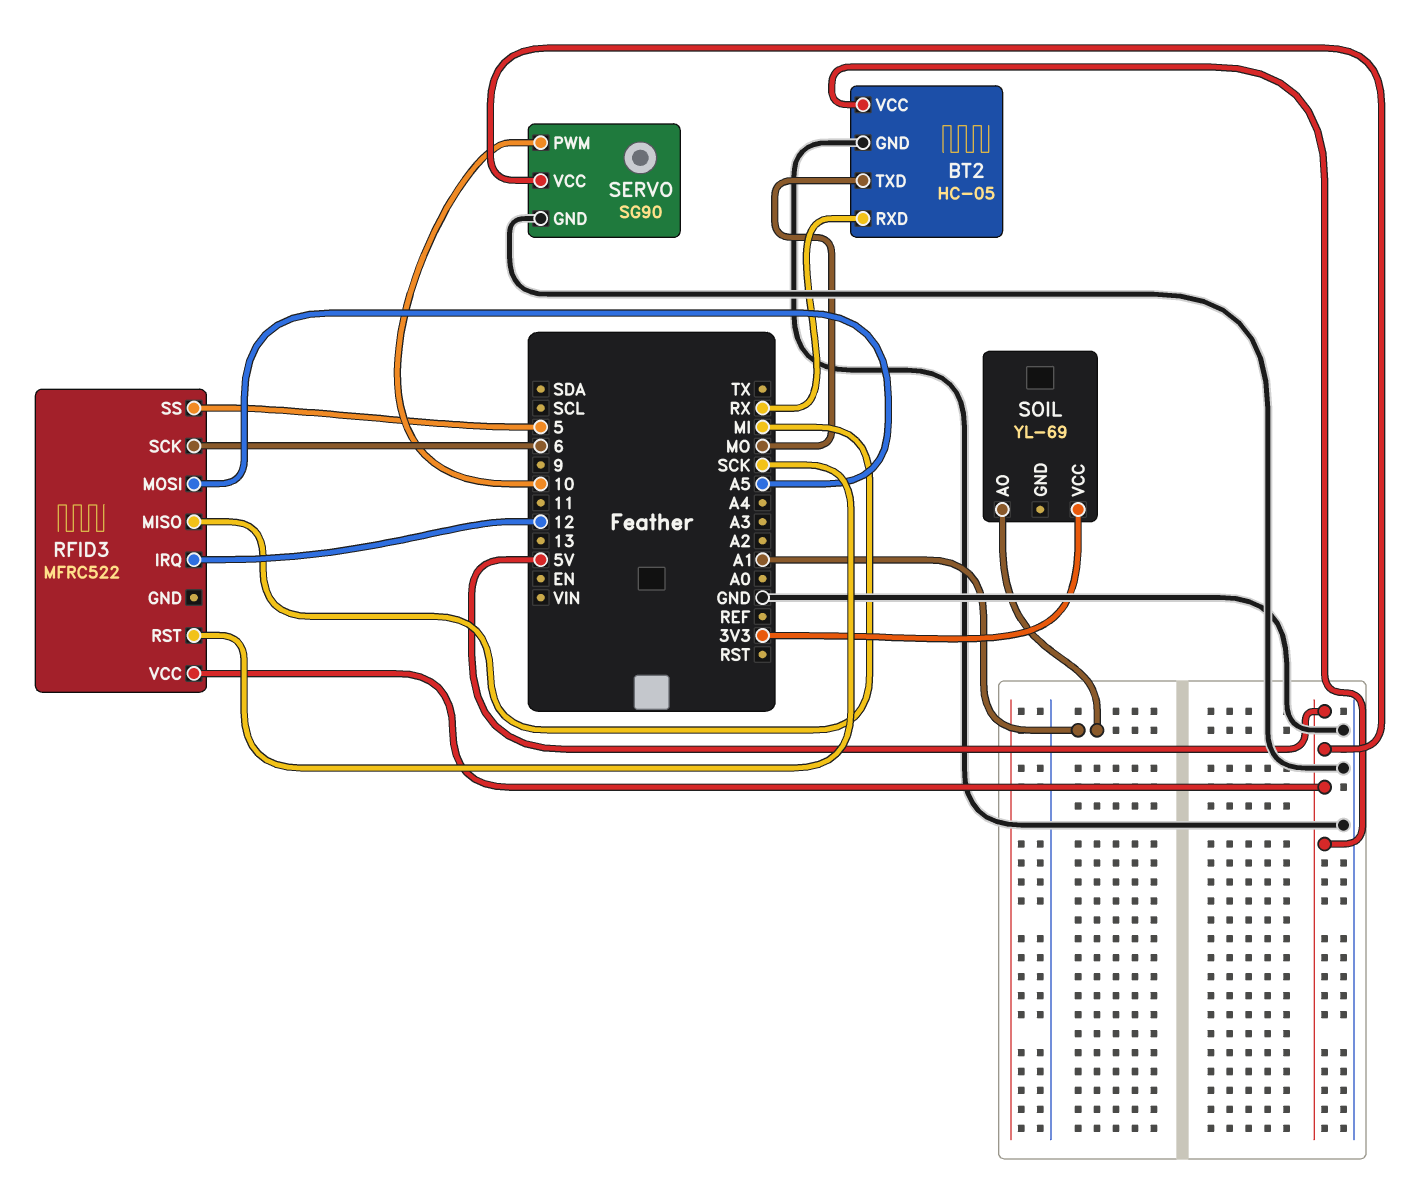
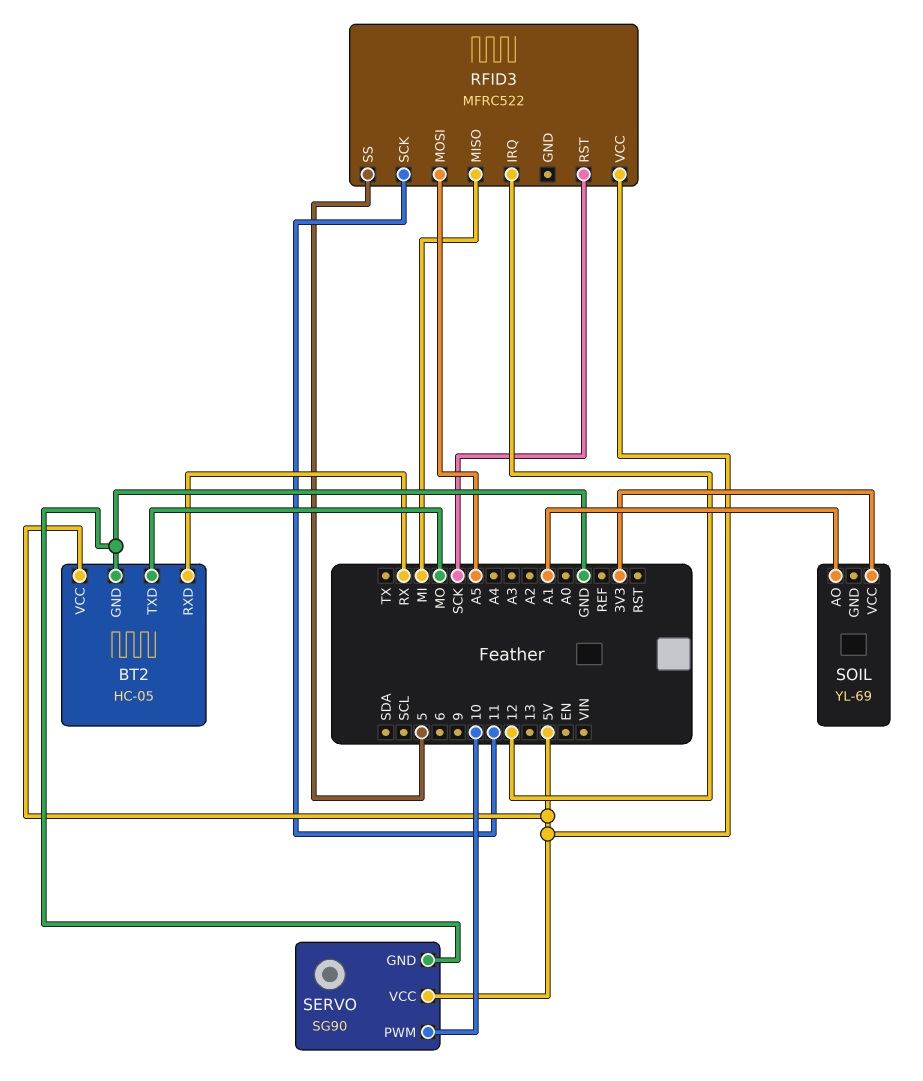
RFID3 pin SCK: 6 -> 11

